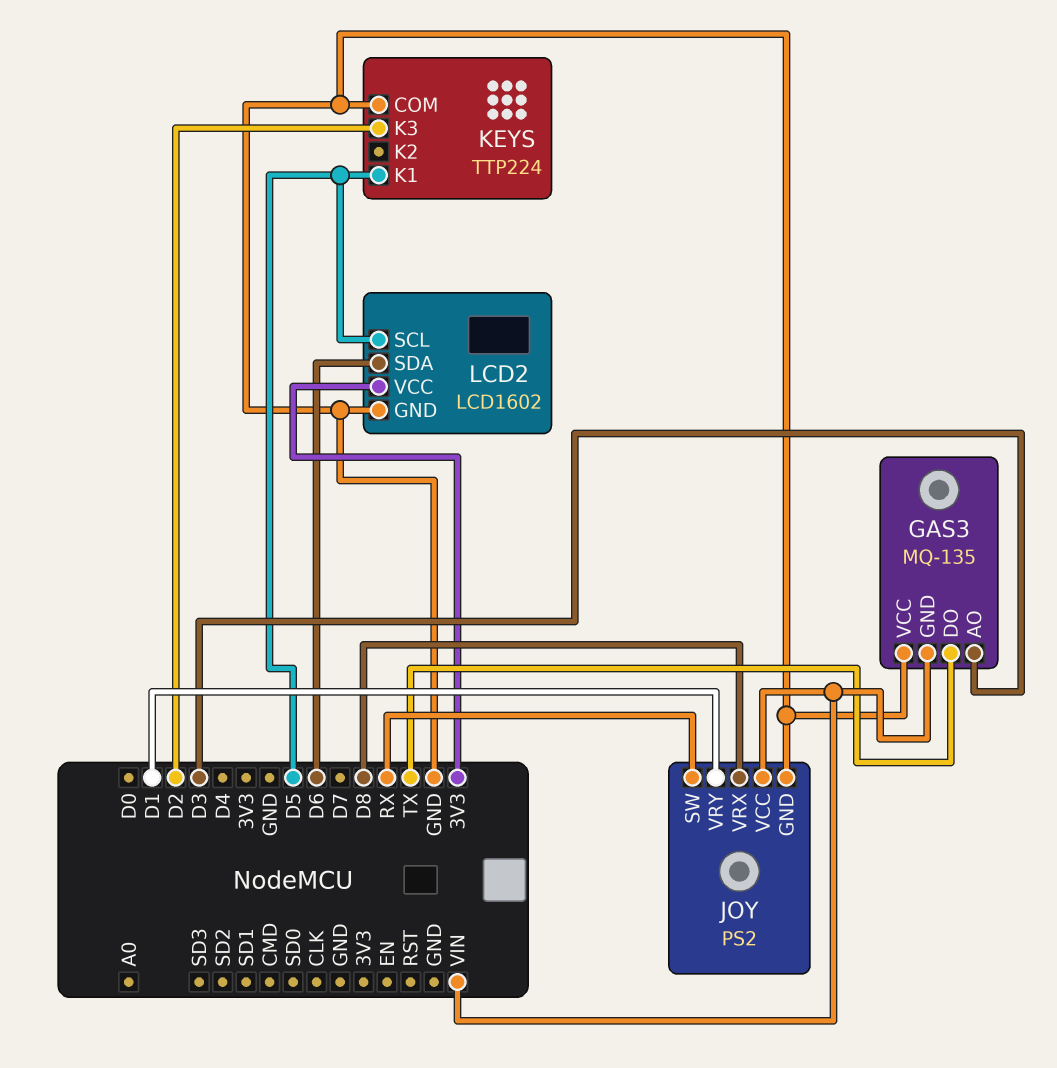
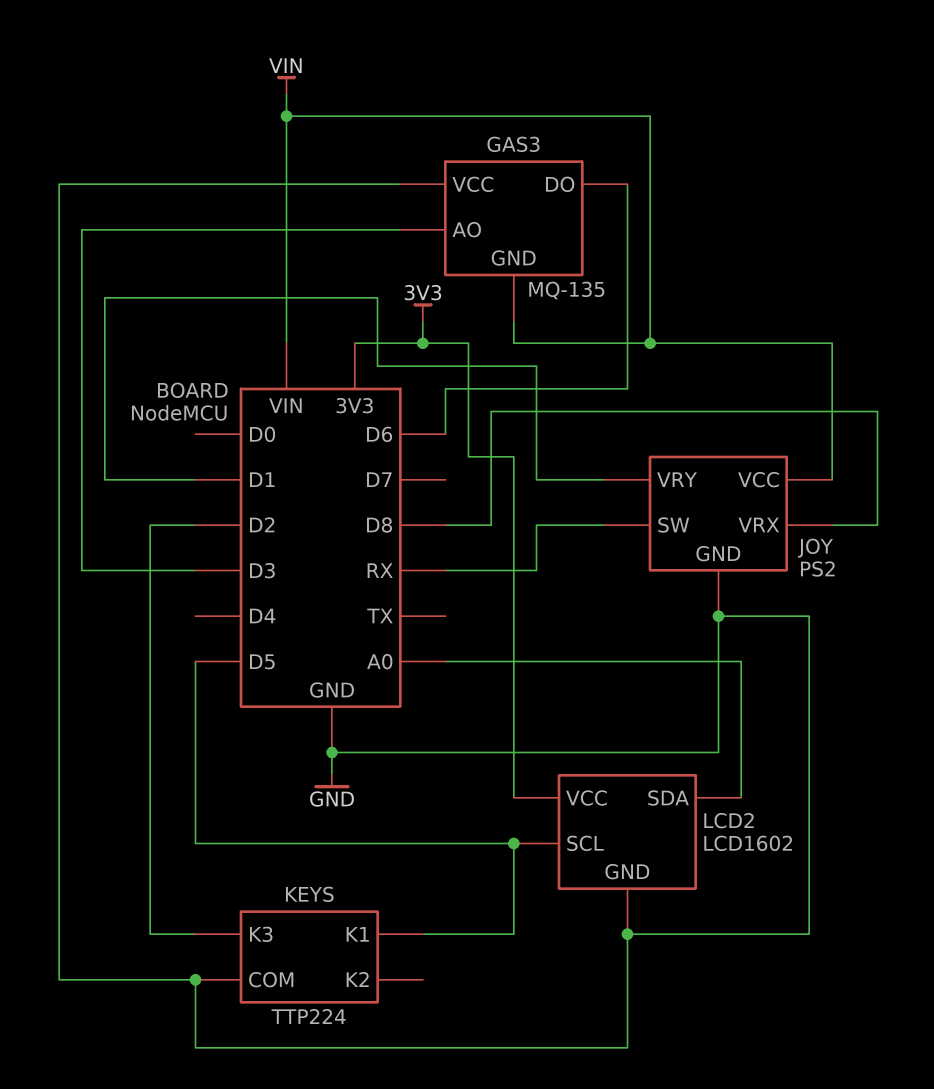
GAS3 pin DO: TX -> D6
LCD2 pin SDA: D6 -> A0

